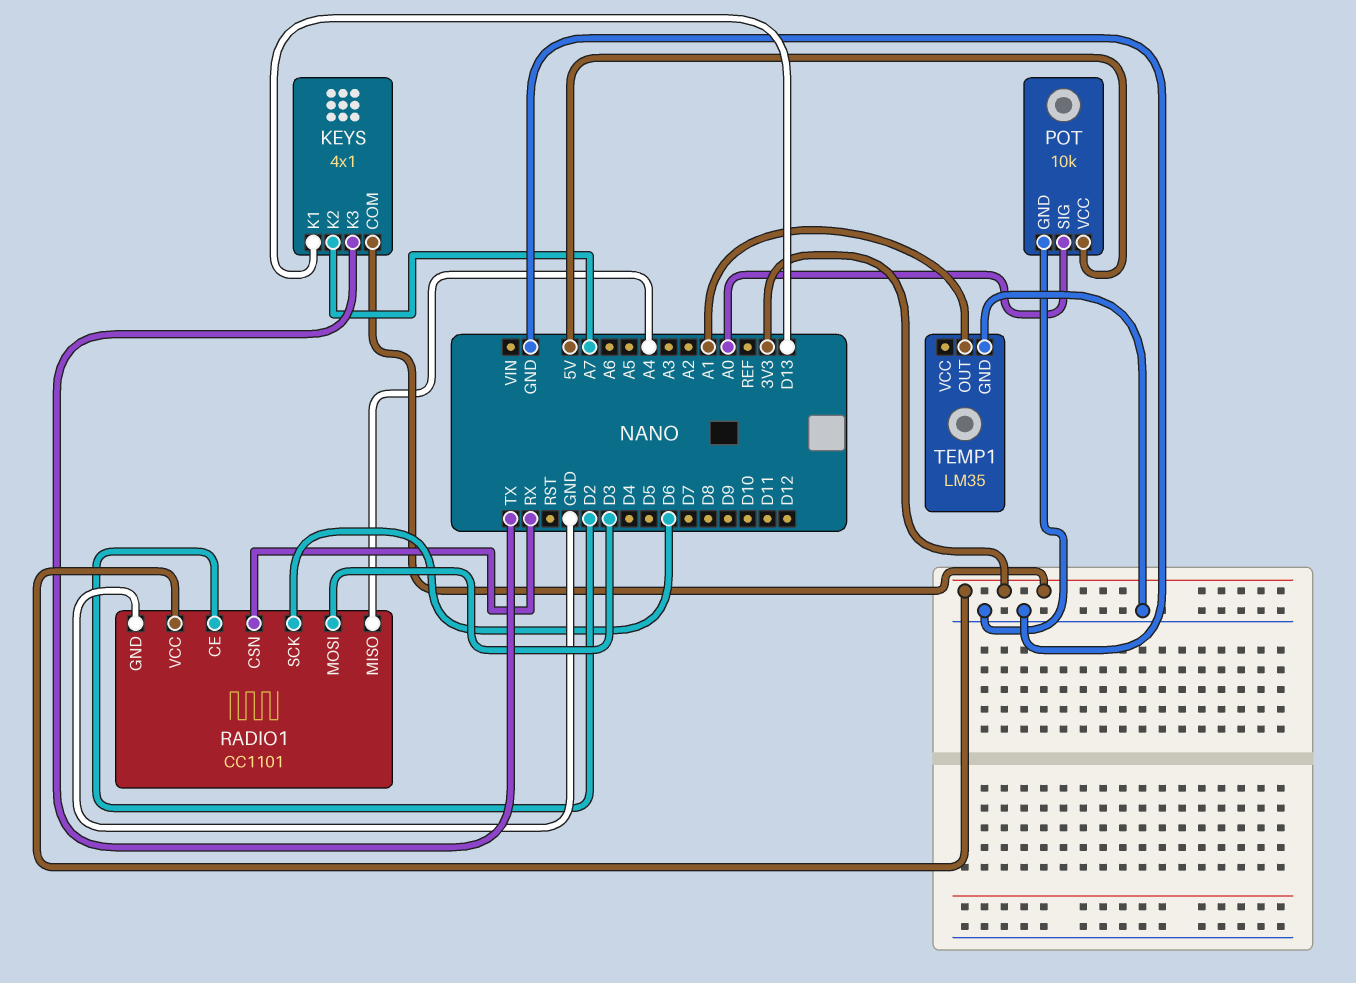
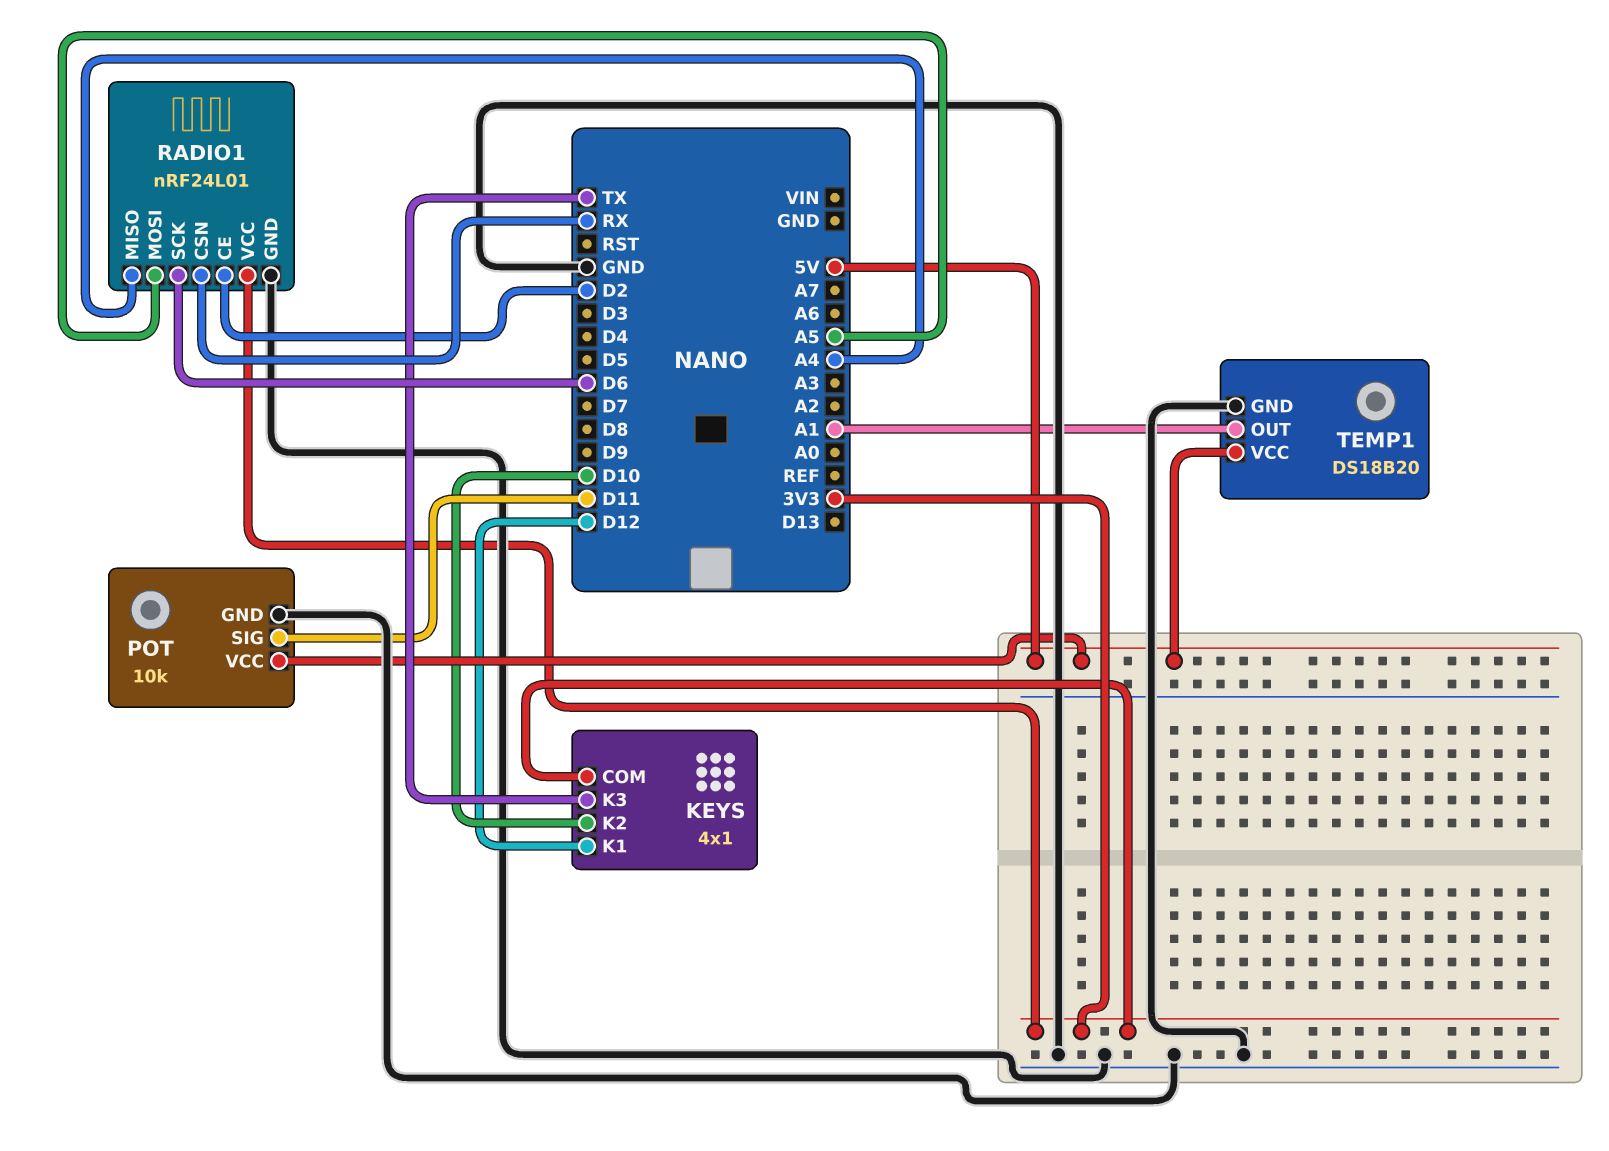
KEYS pin K1: D13 -> D12
KEYS pin K2: A7 -> D10
POT pin SIG: A0 -> D11
RADIO1: CC1101 -> nRF24L01
RADIO1 pin MOSI: D3 -> A5
TEMP1: LM35 -> DS18B20
TEMP1 pin VCC: none -> 5V

